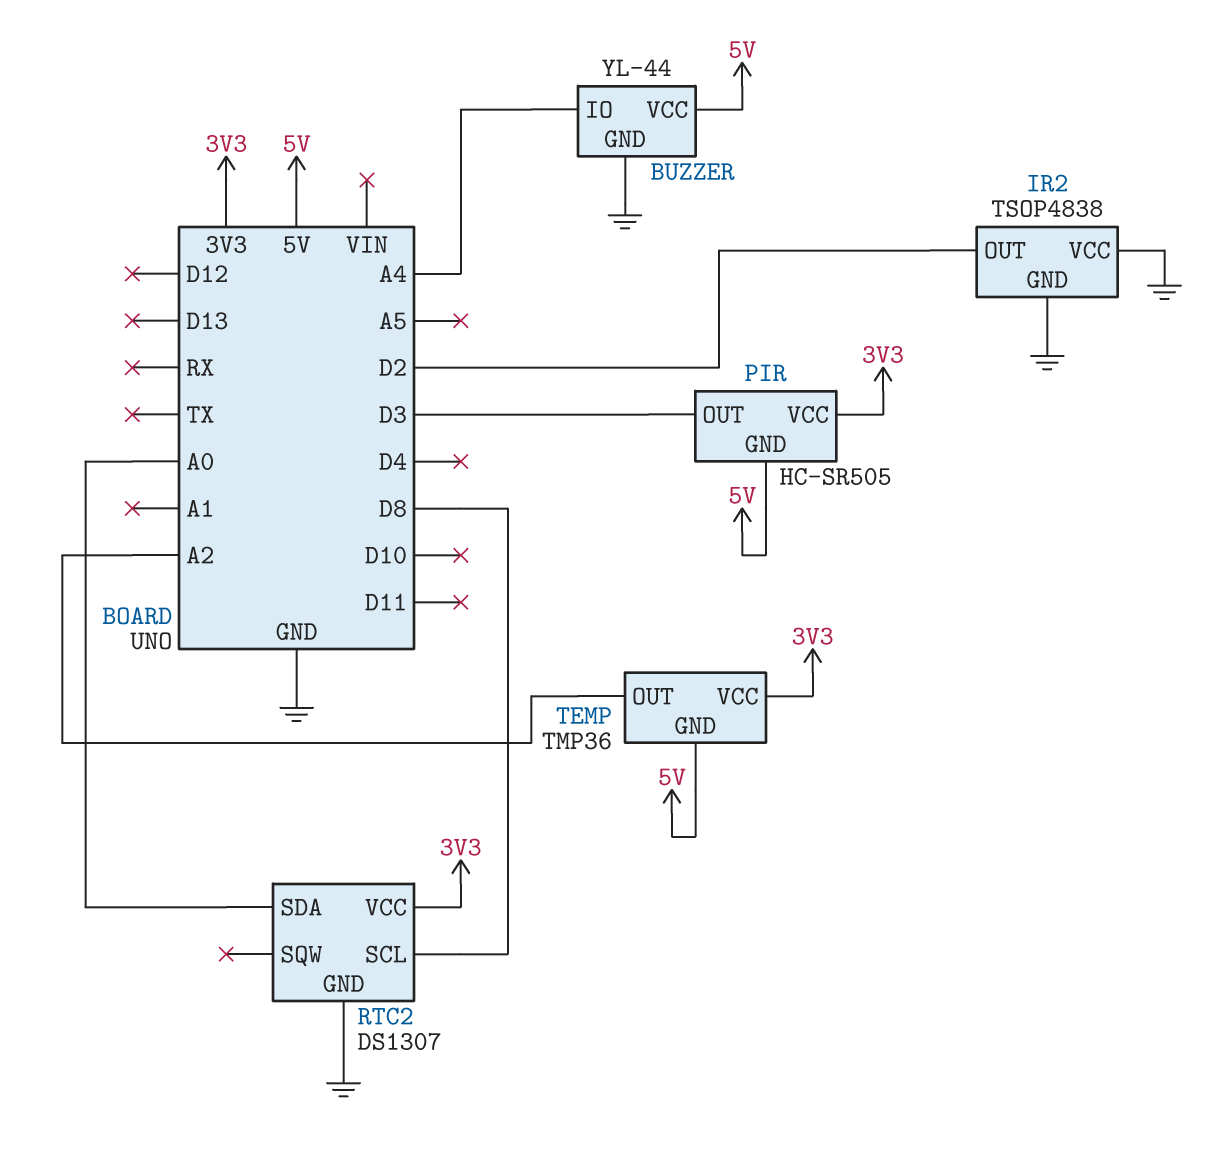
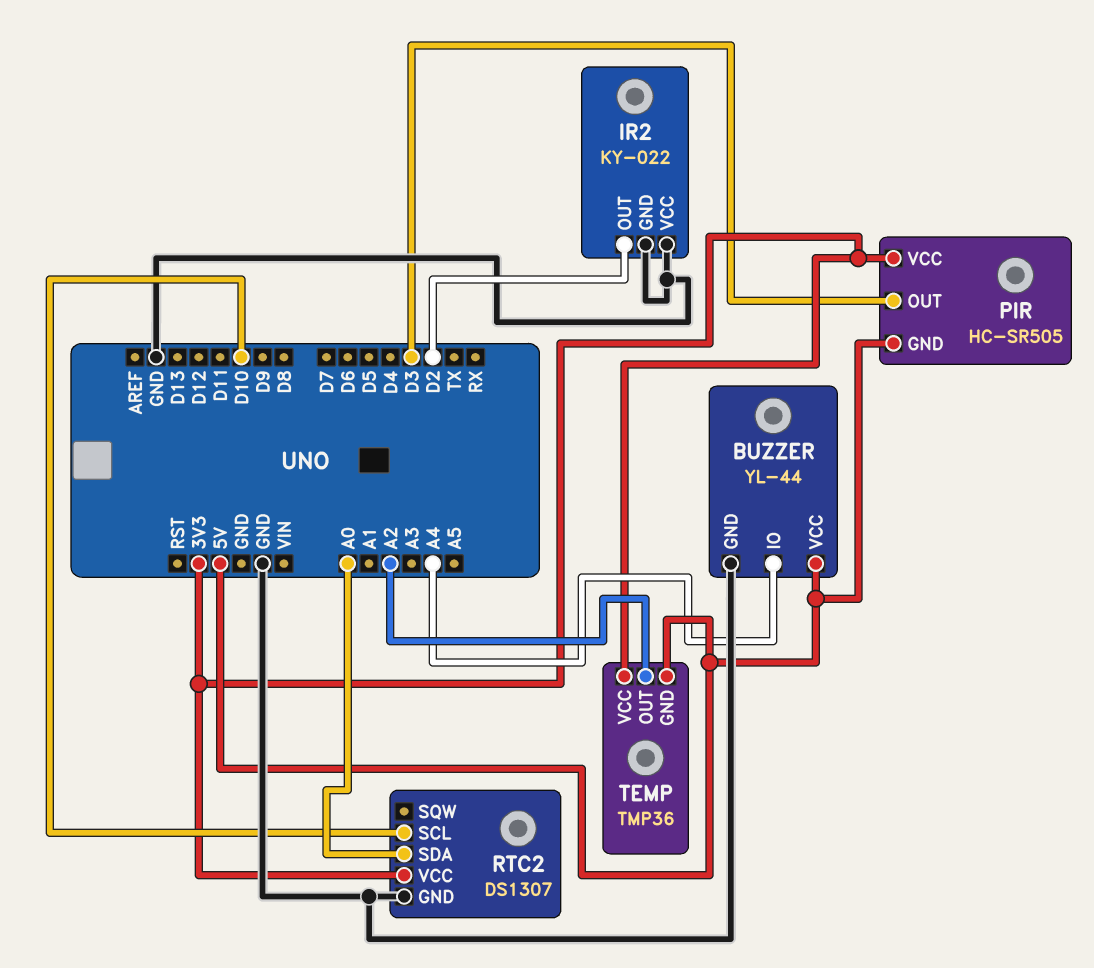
IR2: TSOP4838 -> KY-022
RTC2 pin SCL: D8 -> D10

